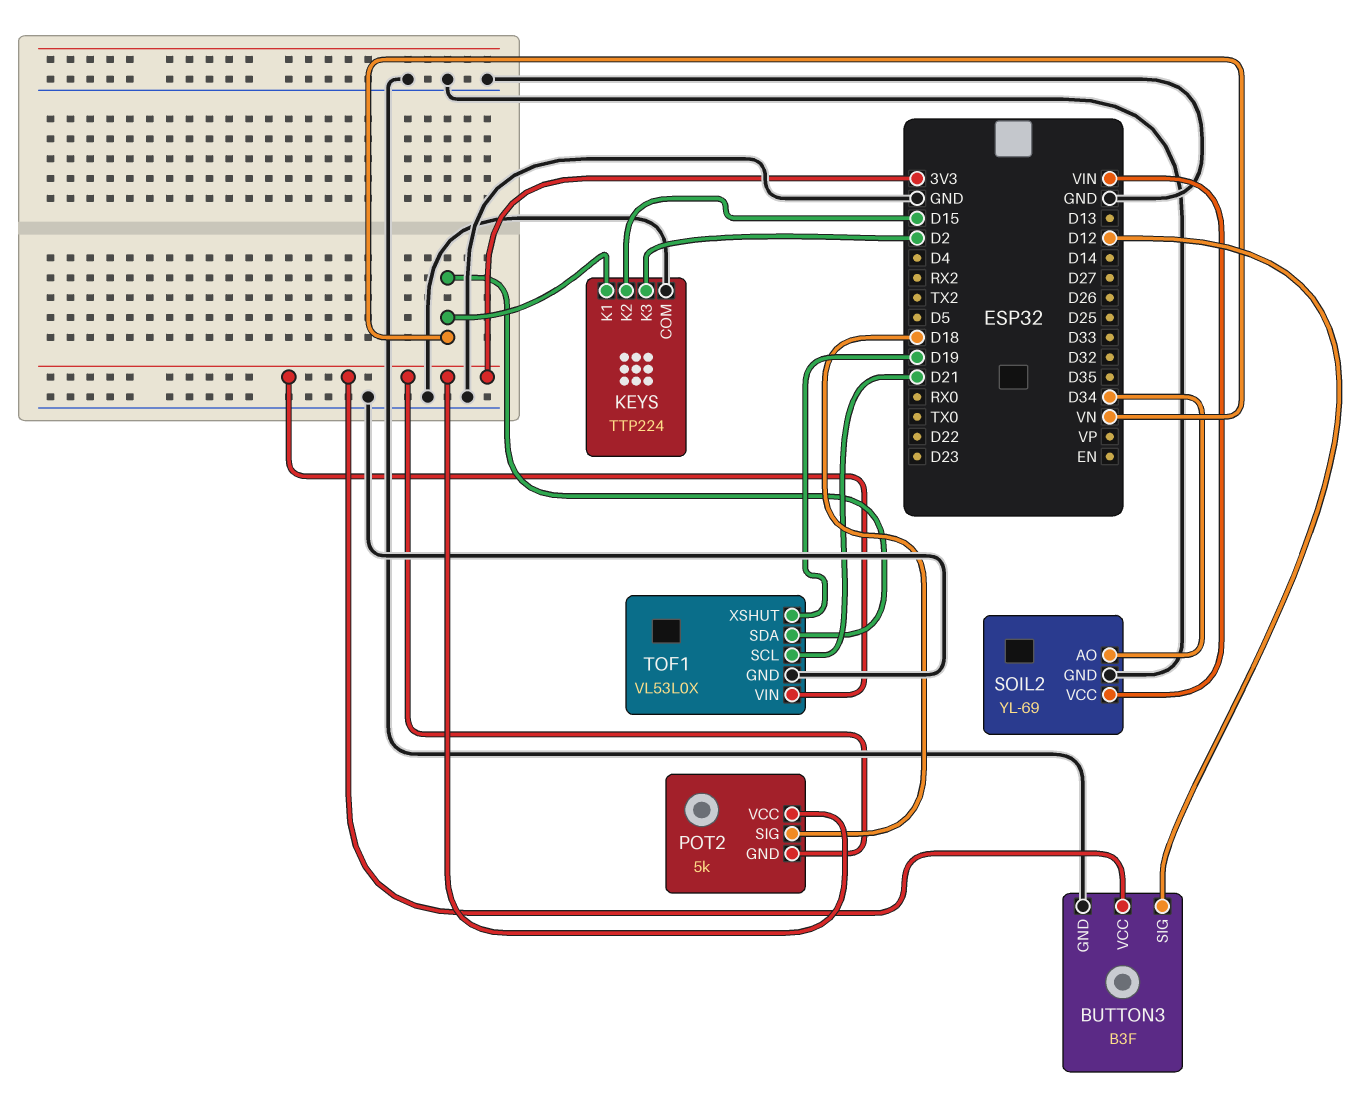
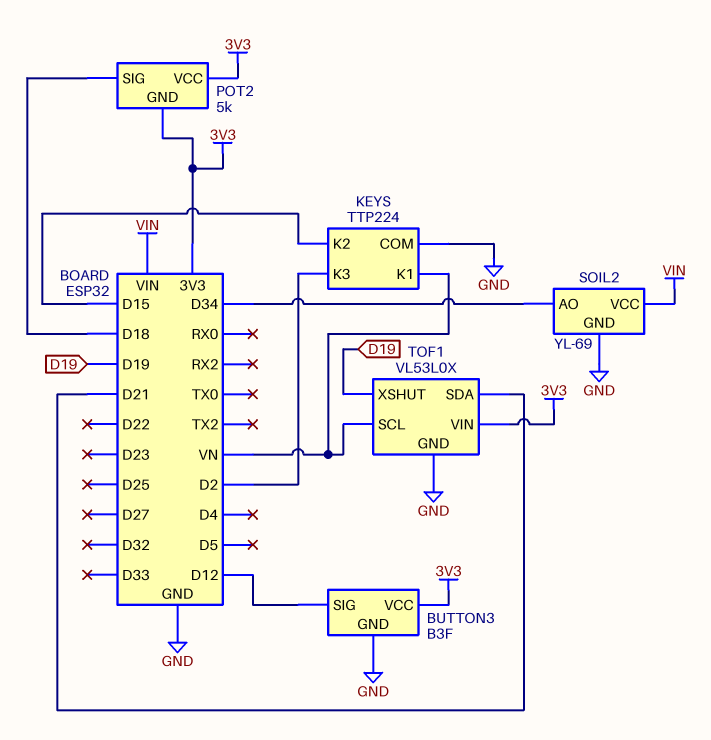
TOF1 pin SCL: D21 -> VN
TOF1 pin SDA: VN -> D21

